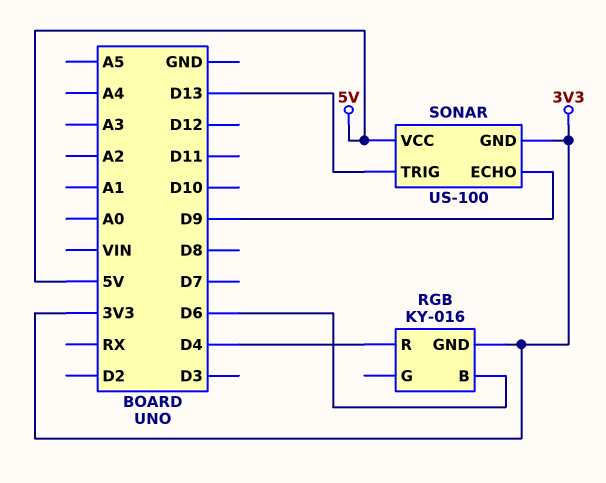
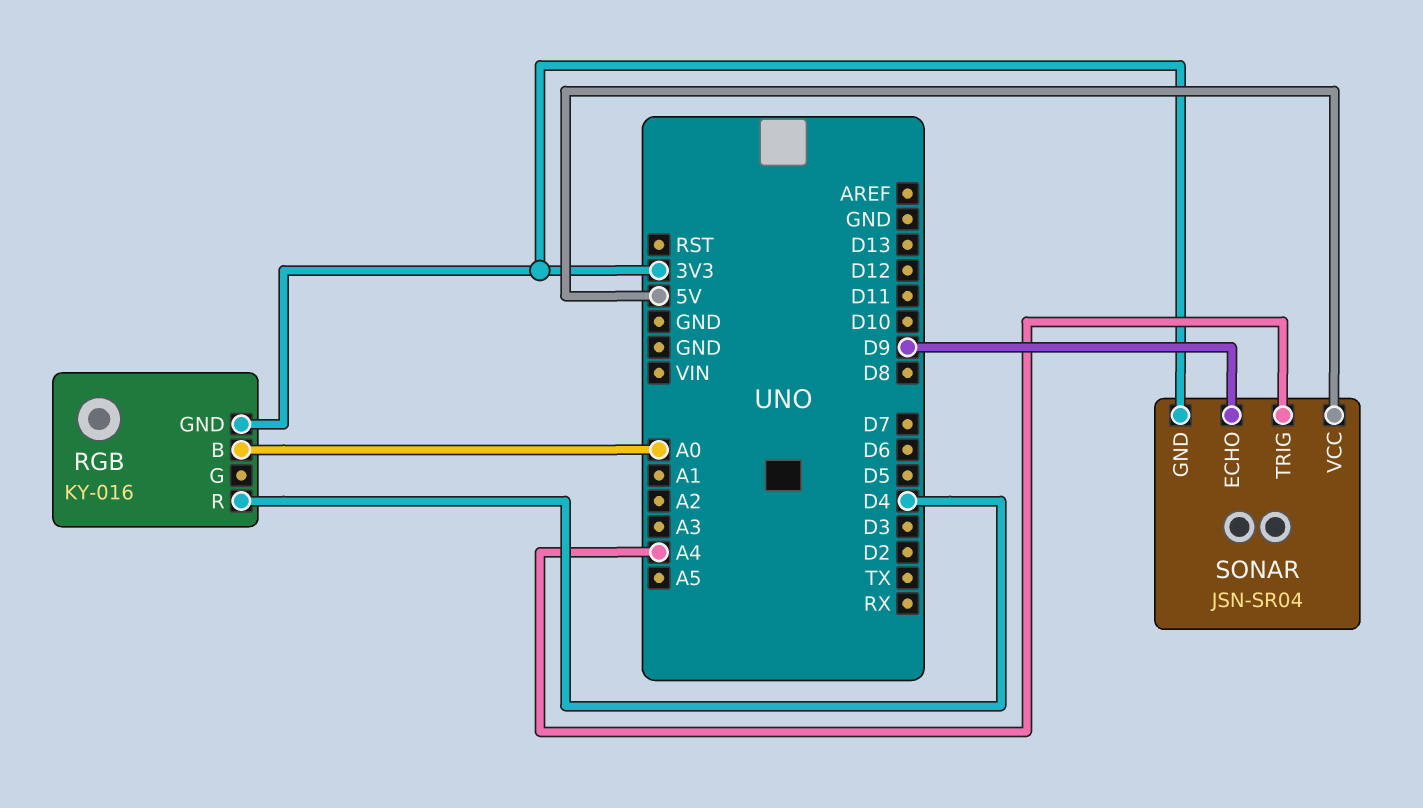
RGB pin B: D6 -> A0
SONAR: US-100 -> JSN-SR04
SONAR pin TRIG: D13 -> A4

